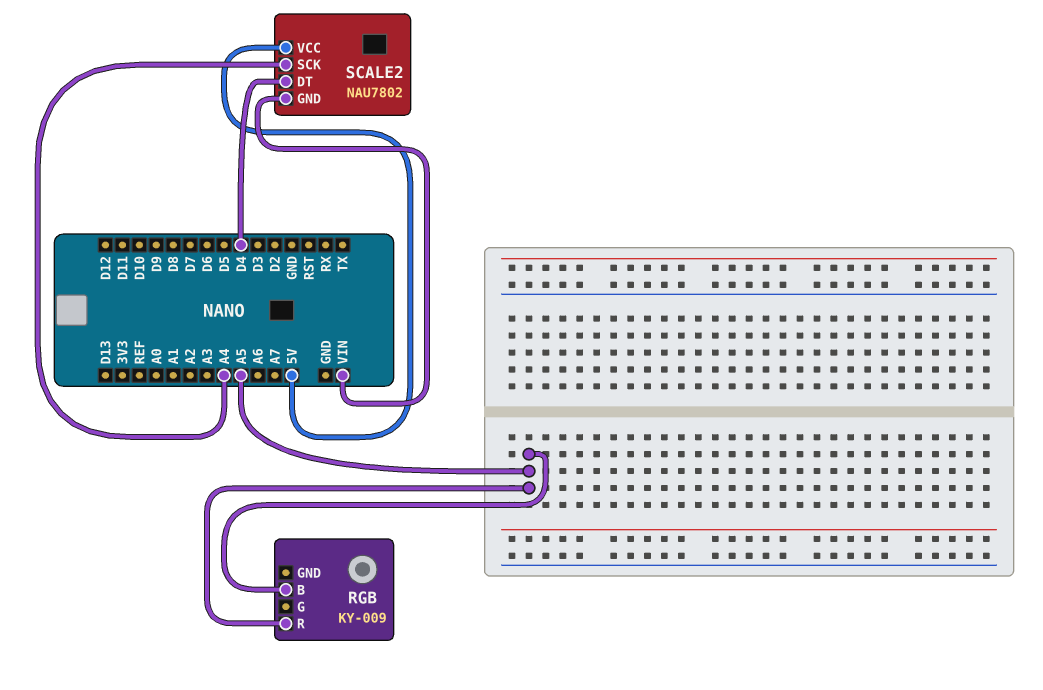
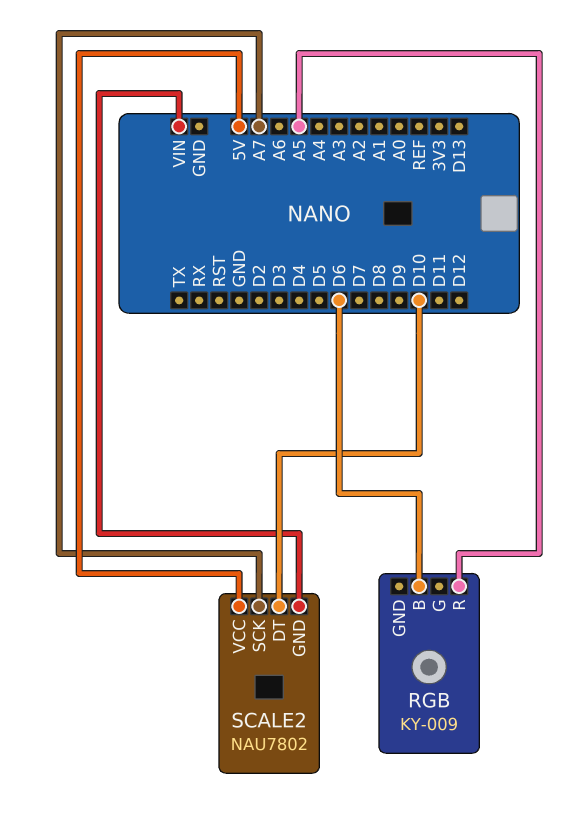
RGB pin B: A5 -> D6
SCALE2 pin DT: D4 -> D10
SCALE2 pin SCK: A4 -> A7

